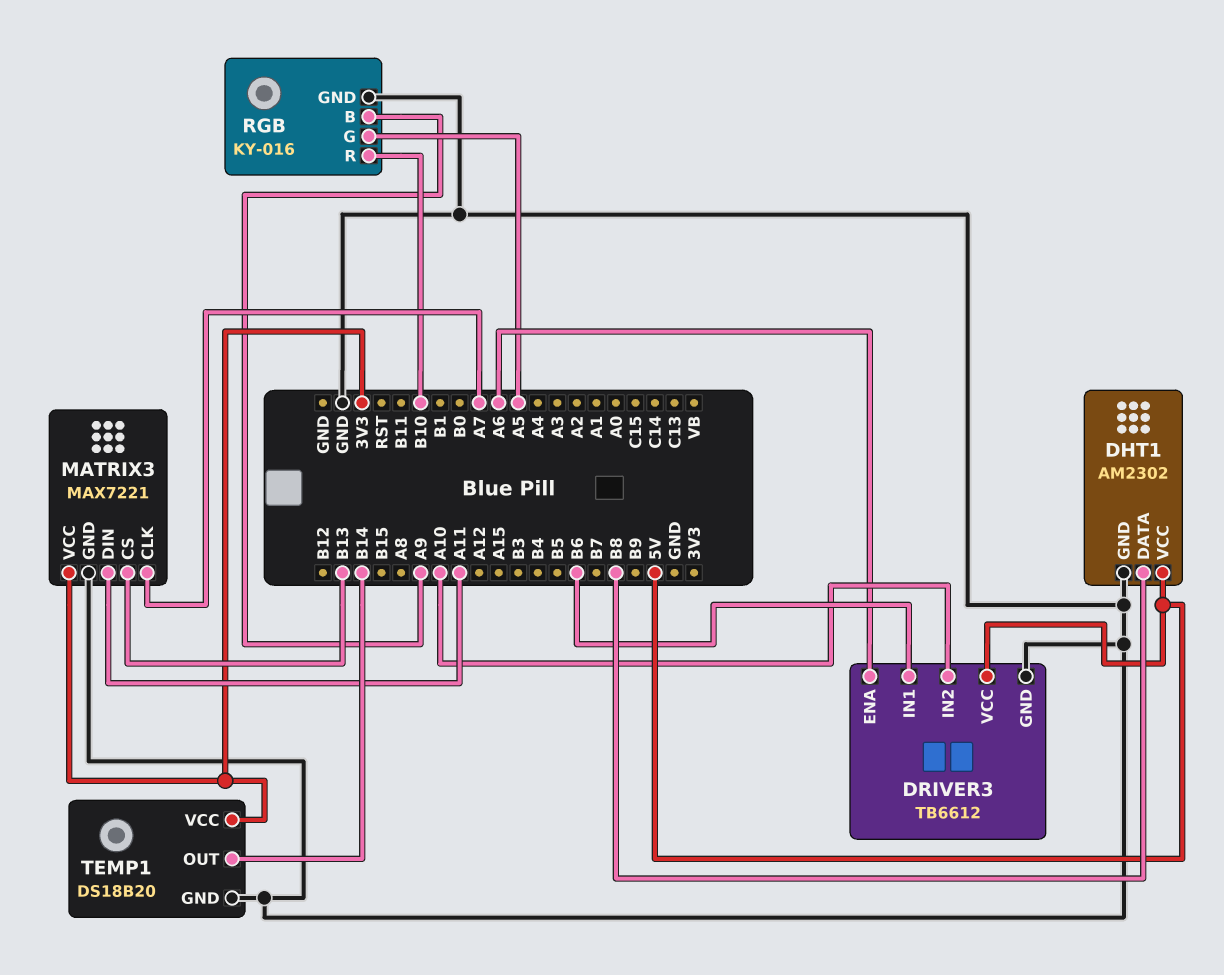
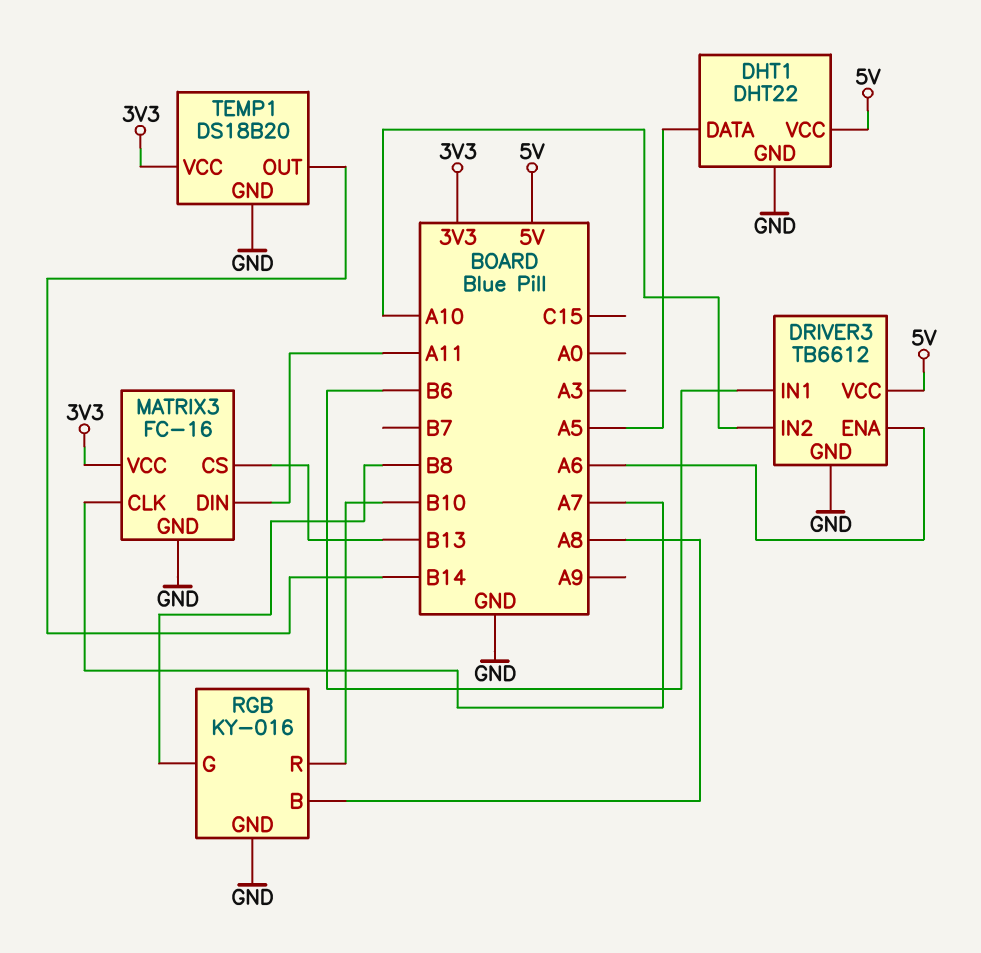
DHT1: AM2302 -> DHT22
DHT1 pin DATA: B8 -> A5
MATRIX3: MAX7221 -> FC-16
RGB pin B: A9 -> A8
RGB pin G: A5 -> B8

